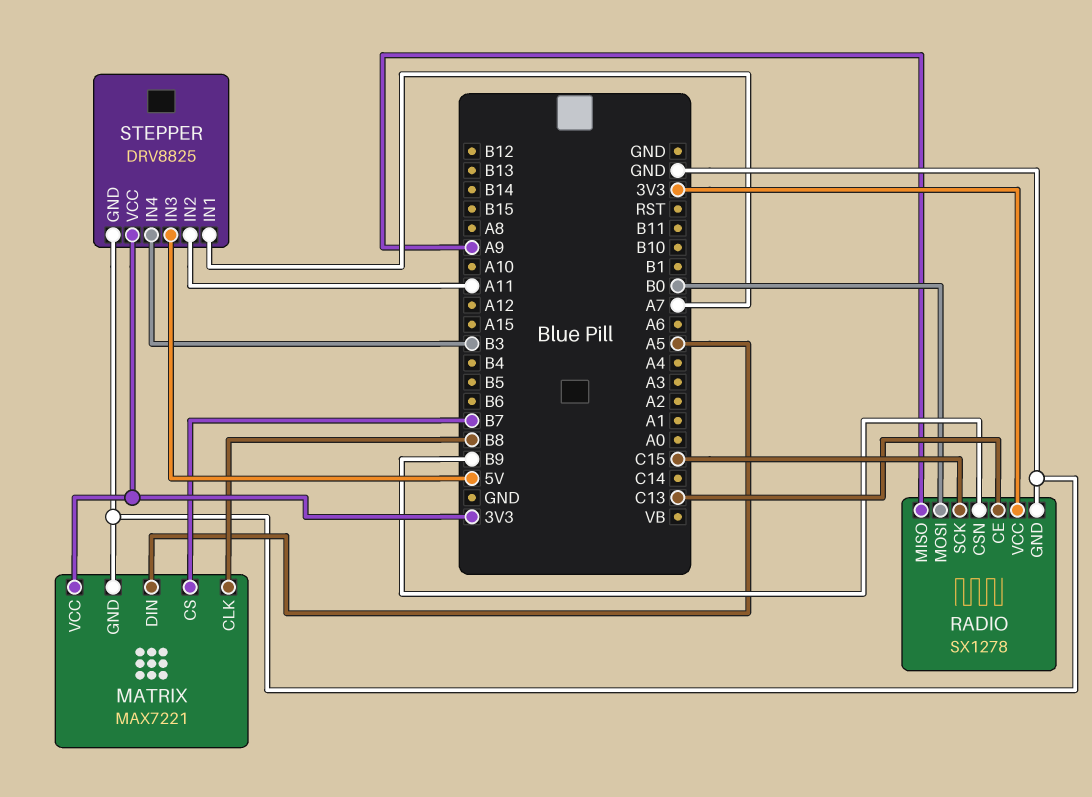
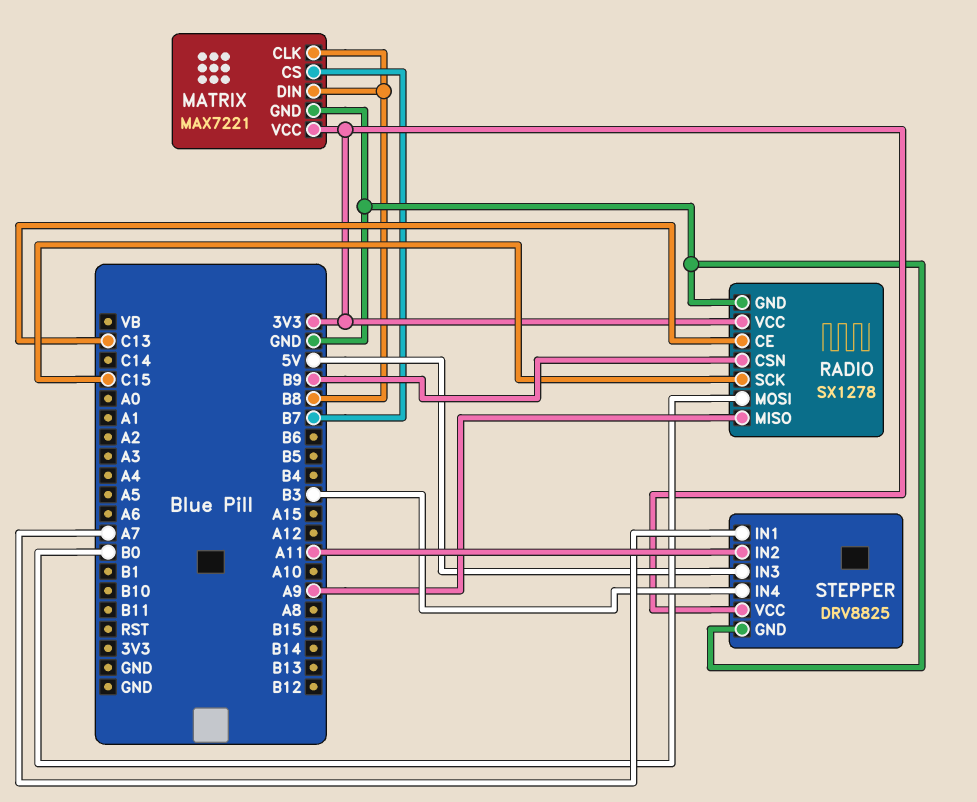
MATRIX pin DIN: A5 -> B8

